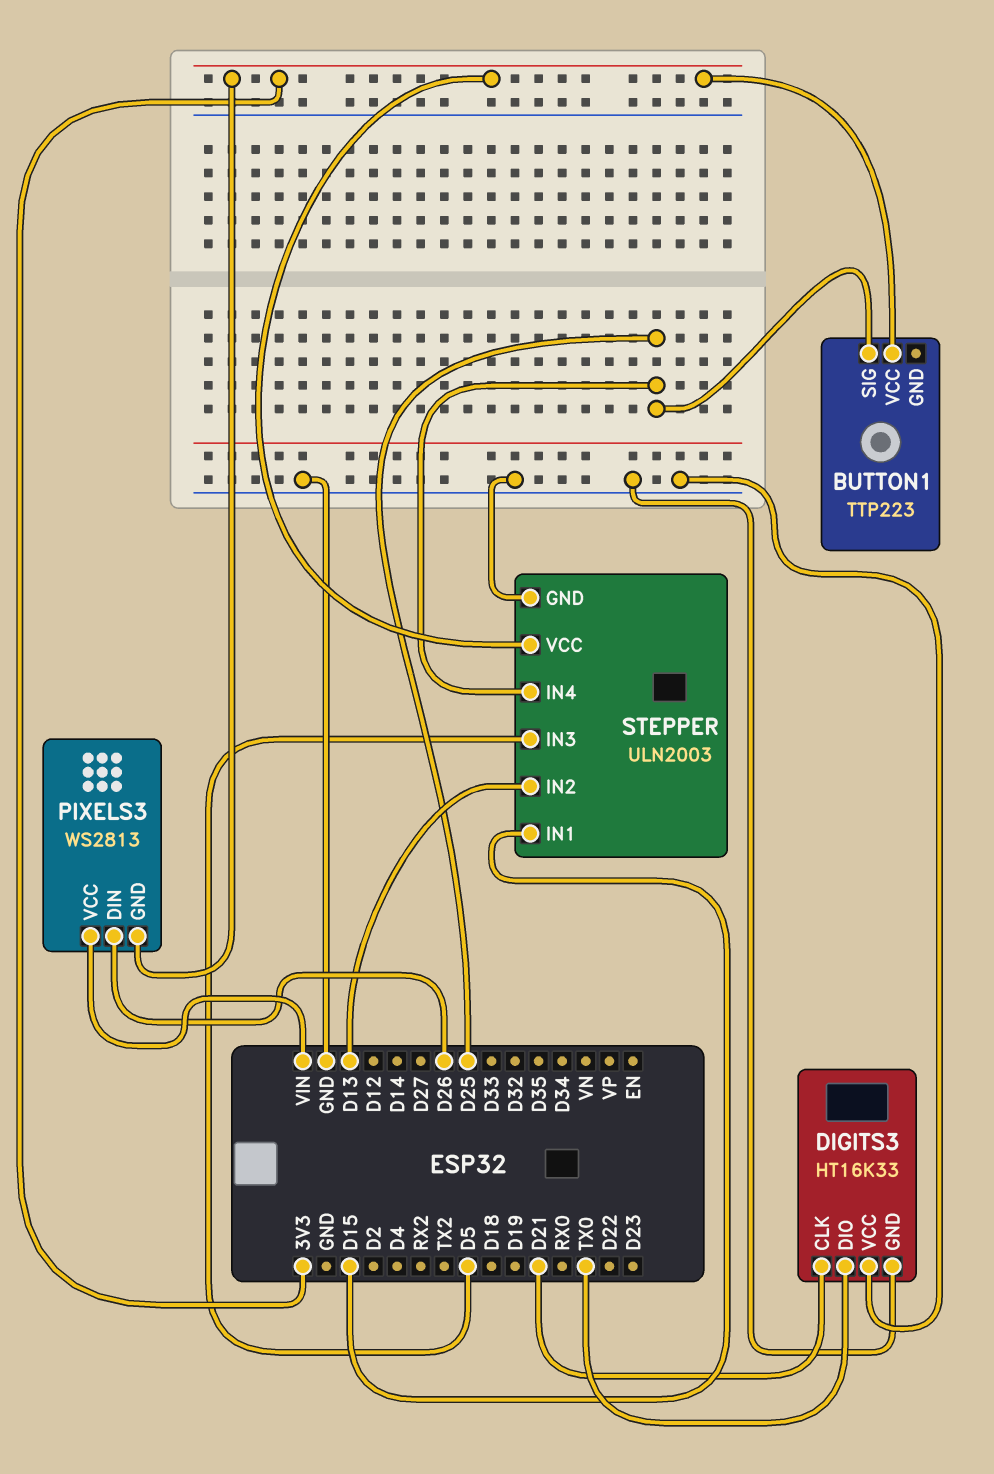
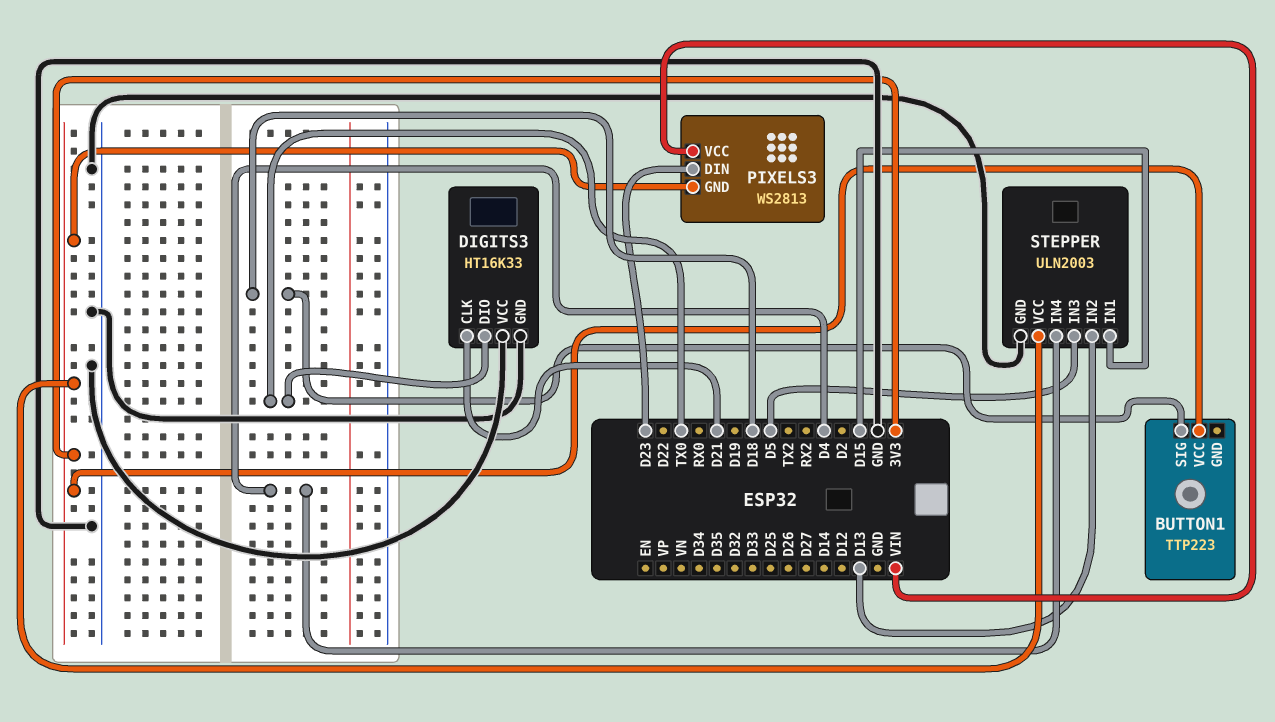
BUTTON1 pin SIG: D25 -> D18
PIXELS3 pin DIN: D26 -> D23
STEPPER pin IN4: D25 -> D4

